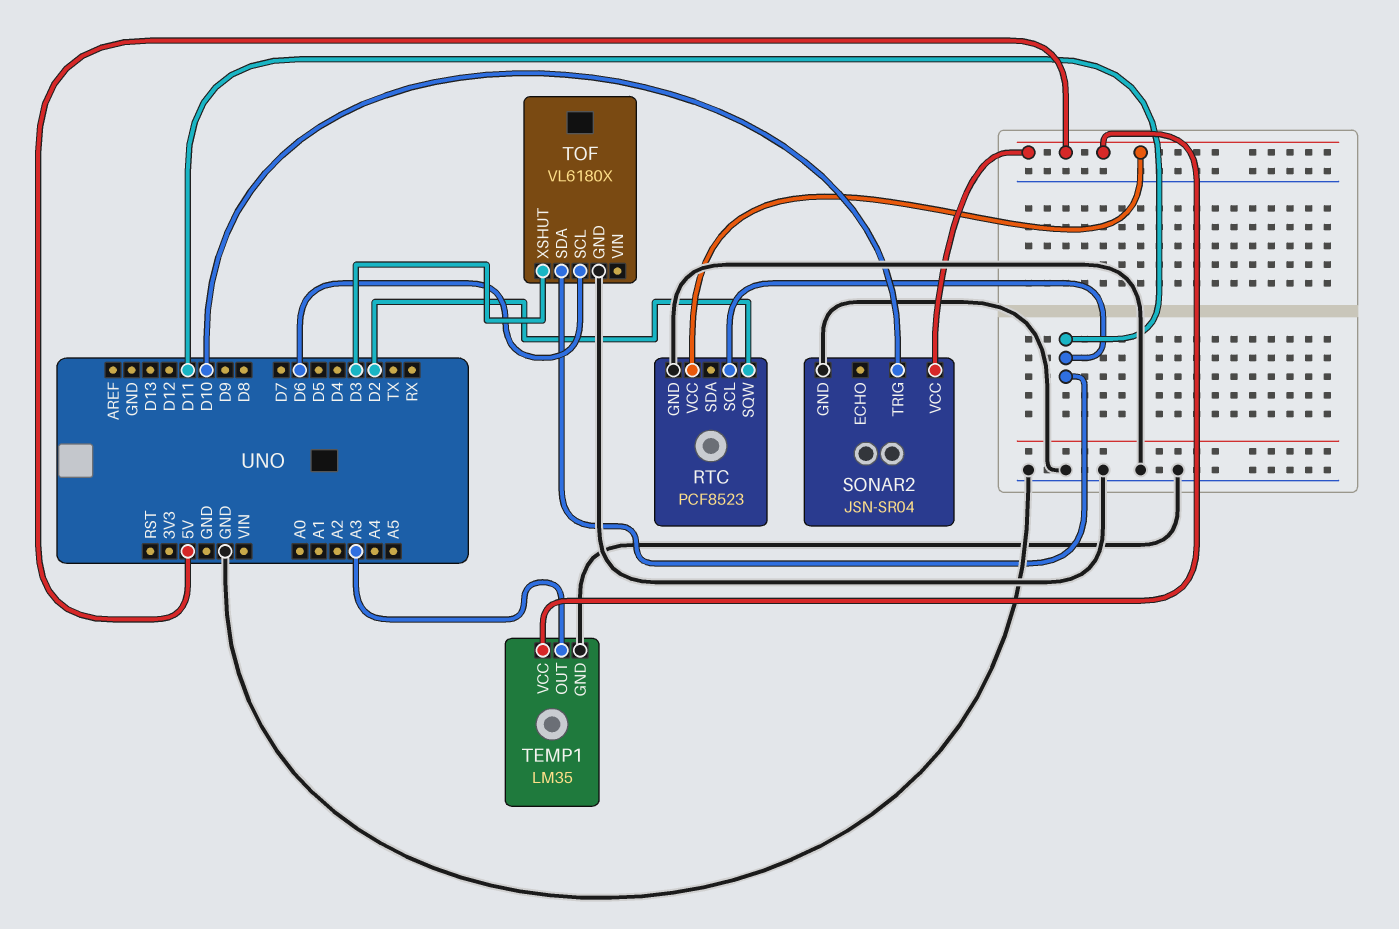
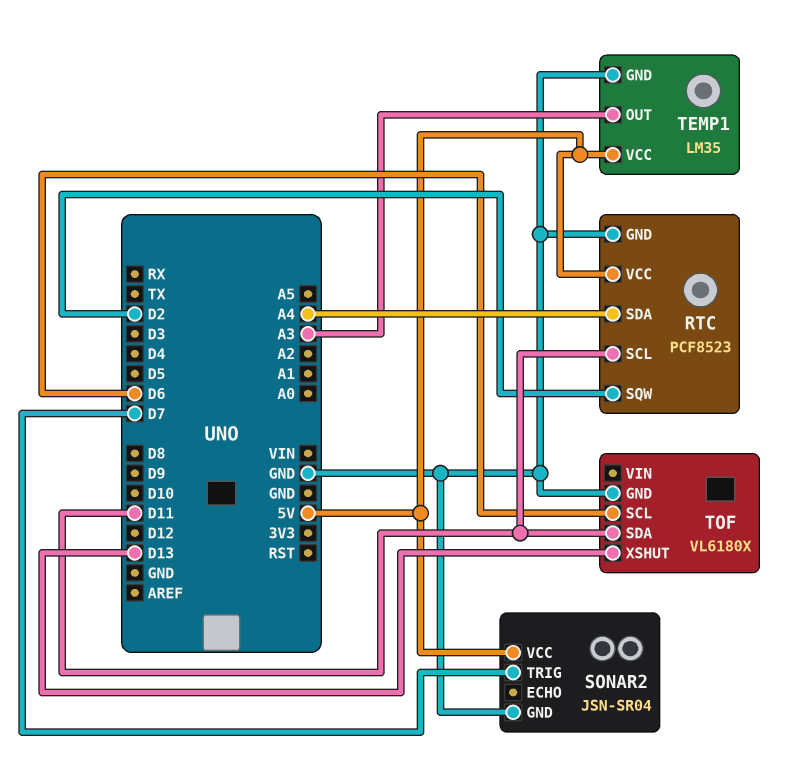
RTC pin SDA: none -> A4
SONAR2 pin TRIG: D10 -> D7
TOF pin XSHUT: D3 -> D13

